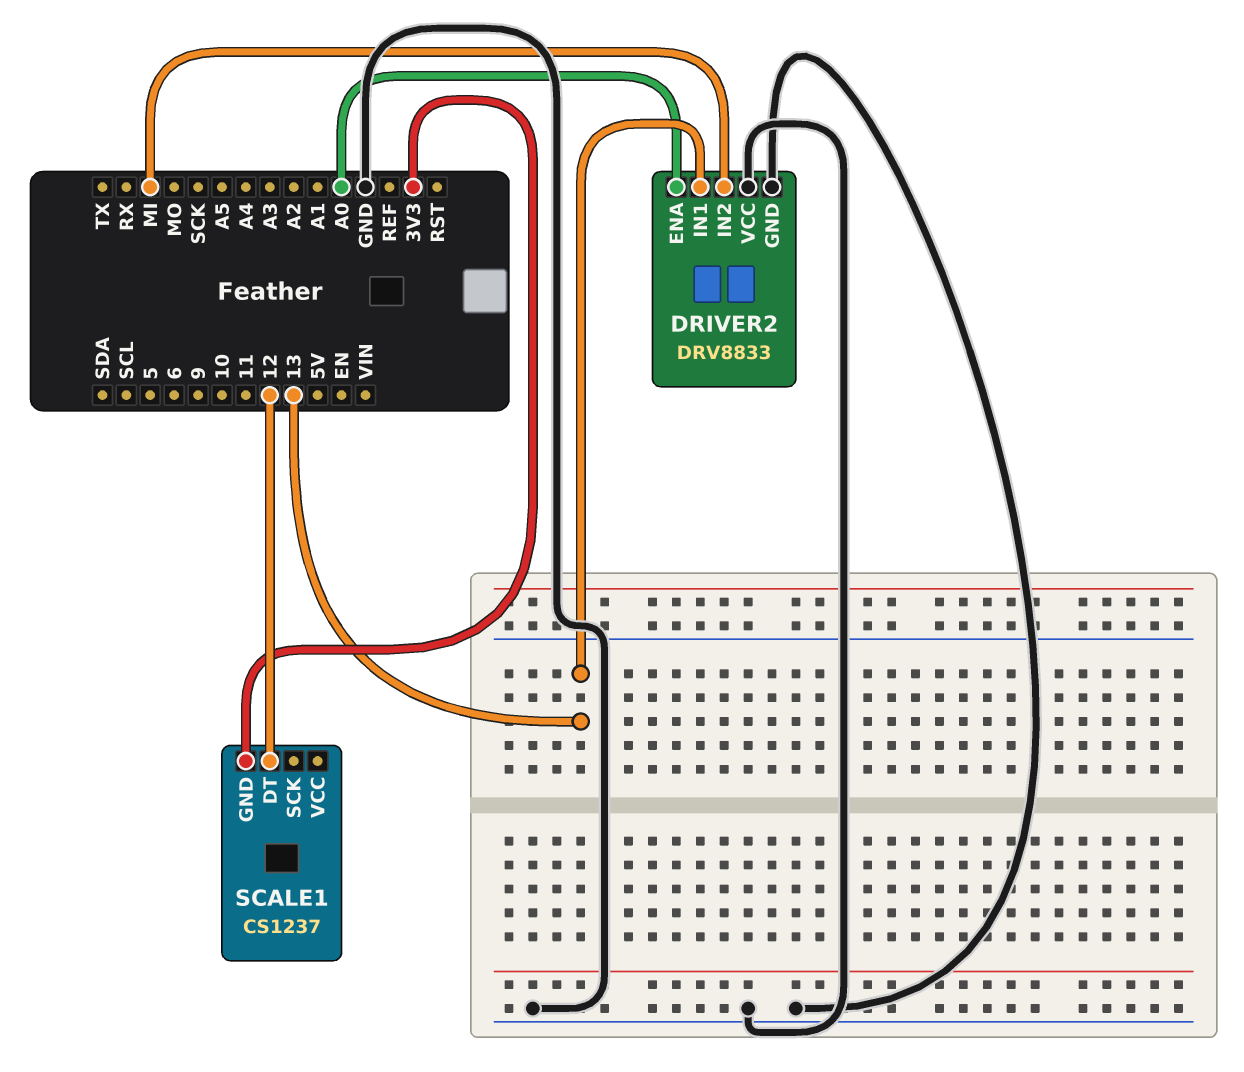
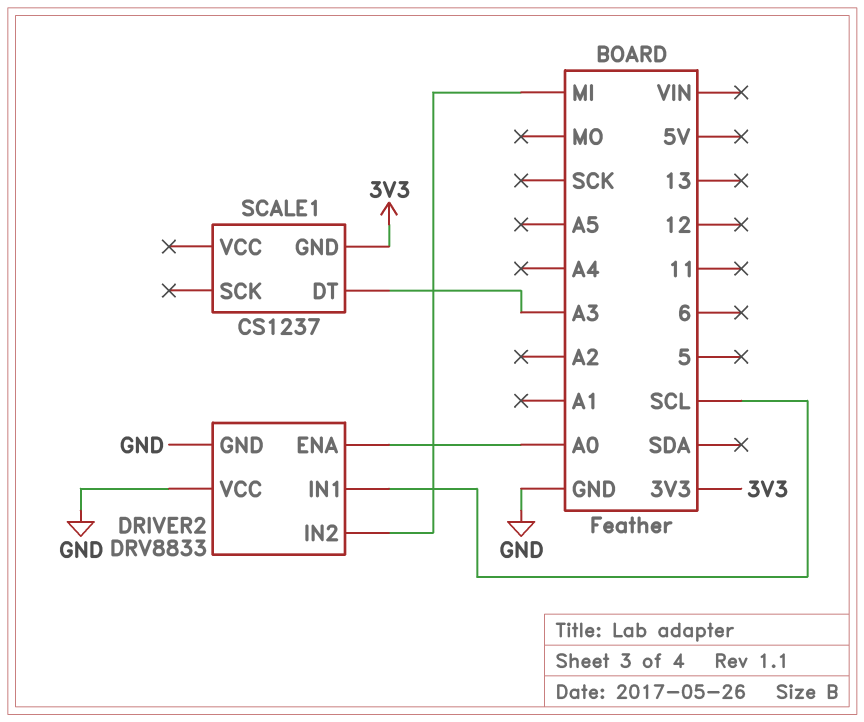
DRIVER2 pin IN1: 13 -> SCL
SCALE1 pin DT: 12 -> A3

